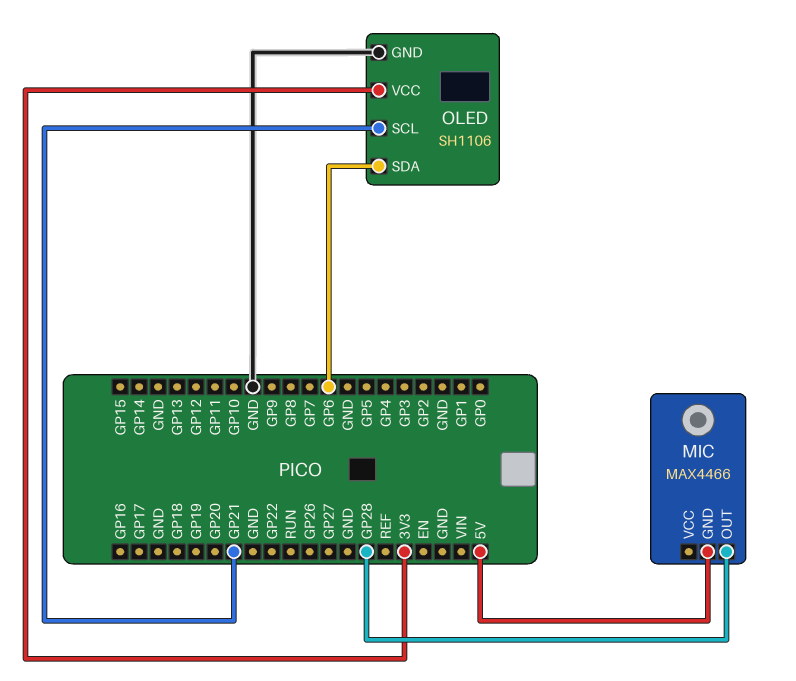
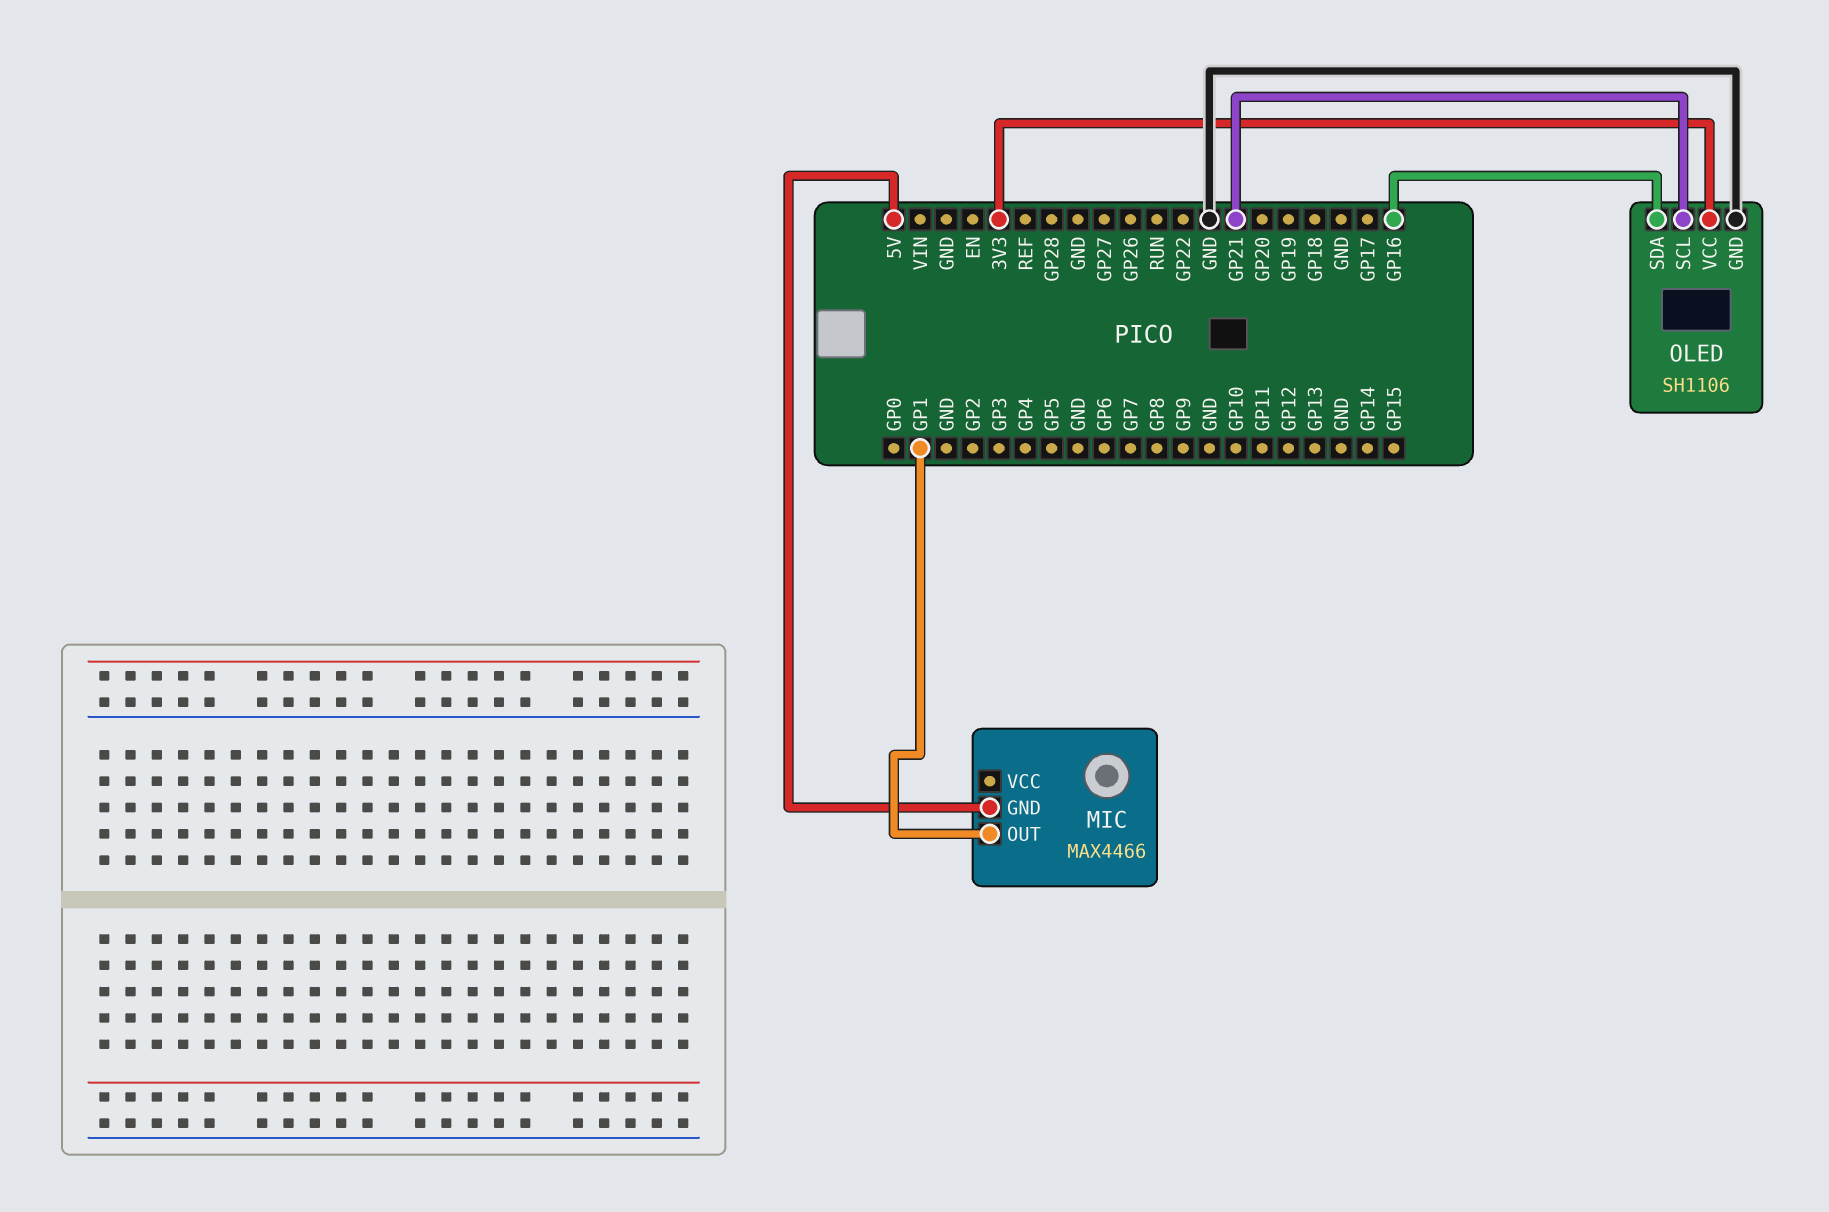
MIC pin OUT: GP28 -> GP1
OLED pin SDA: GP6 -> GP16

